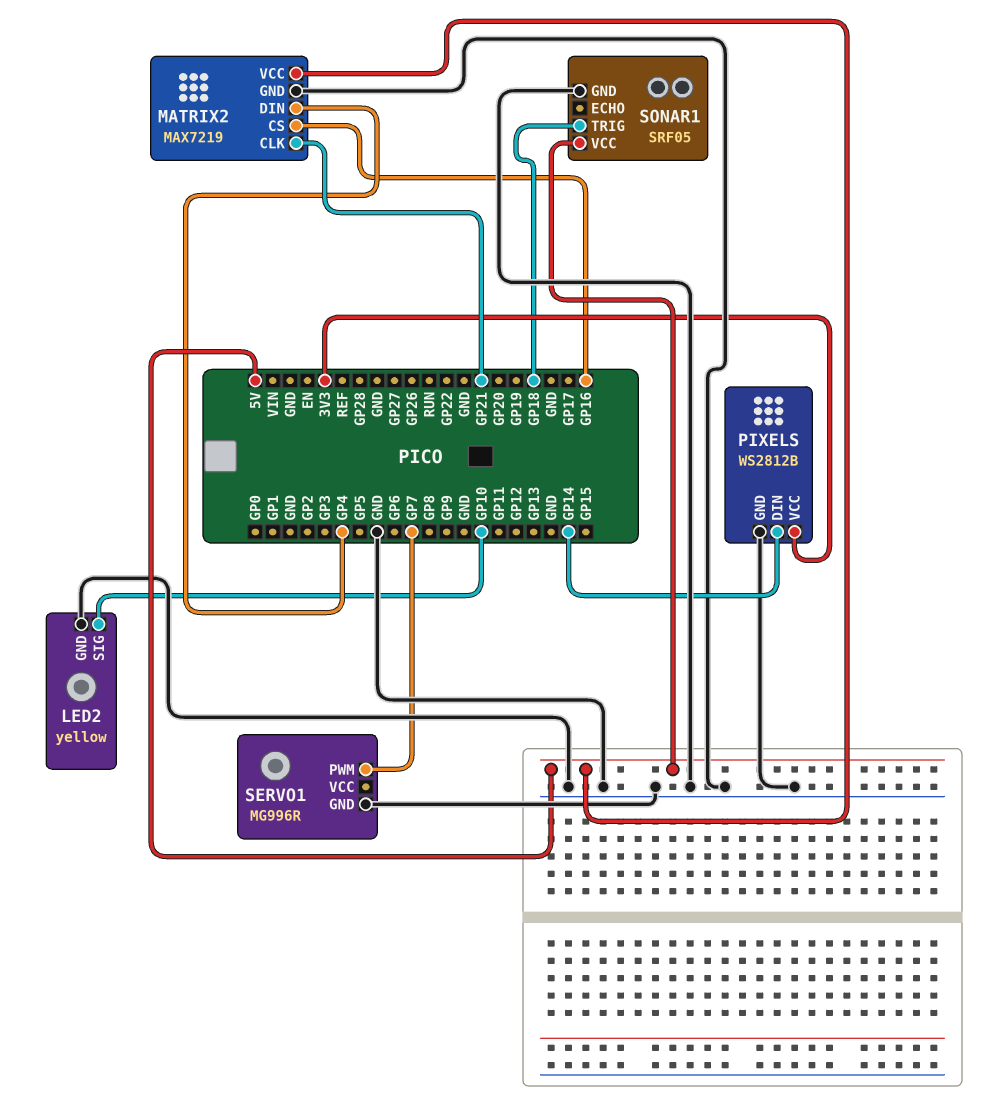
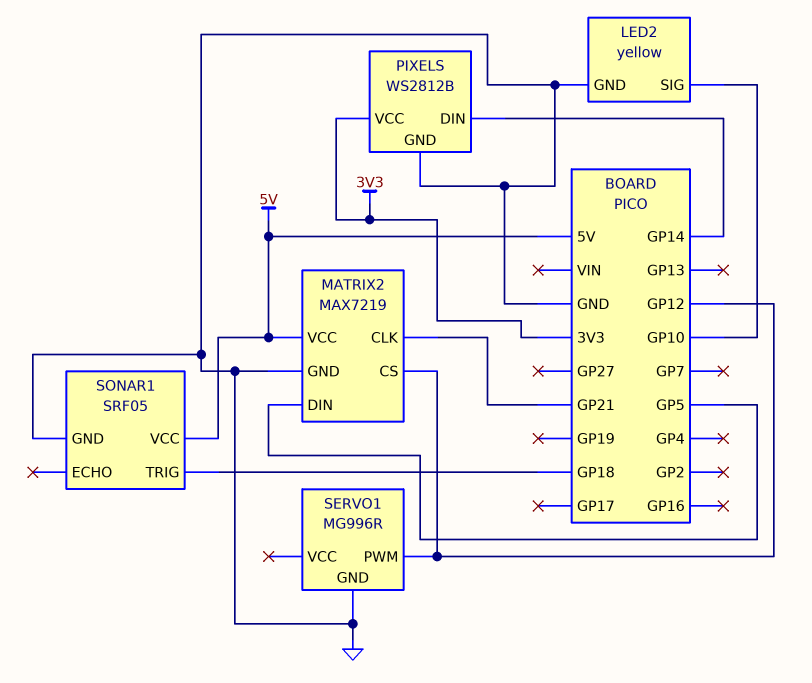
MATRIX2 pin CS: GP16 -> GP12
MATRIX2 pin DIN: GP4 -> GP5
SERVO1 pin PWM: GP7 -> GP12

